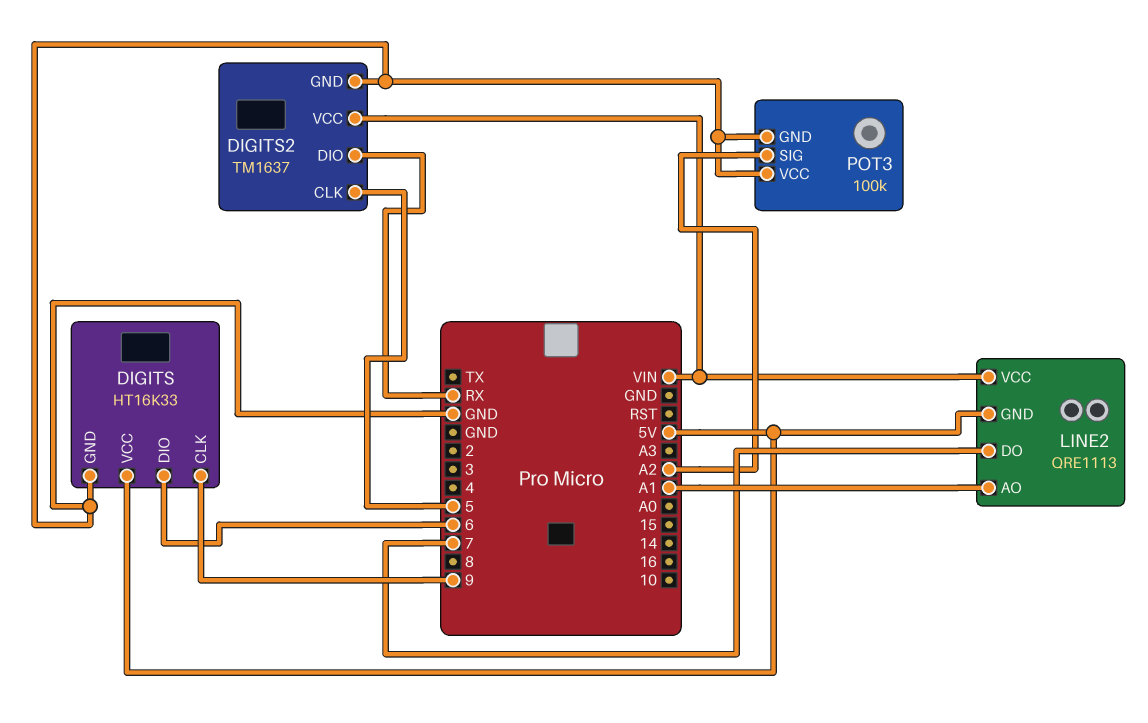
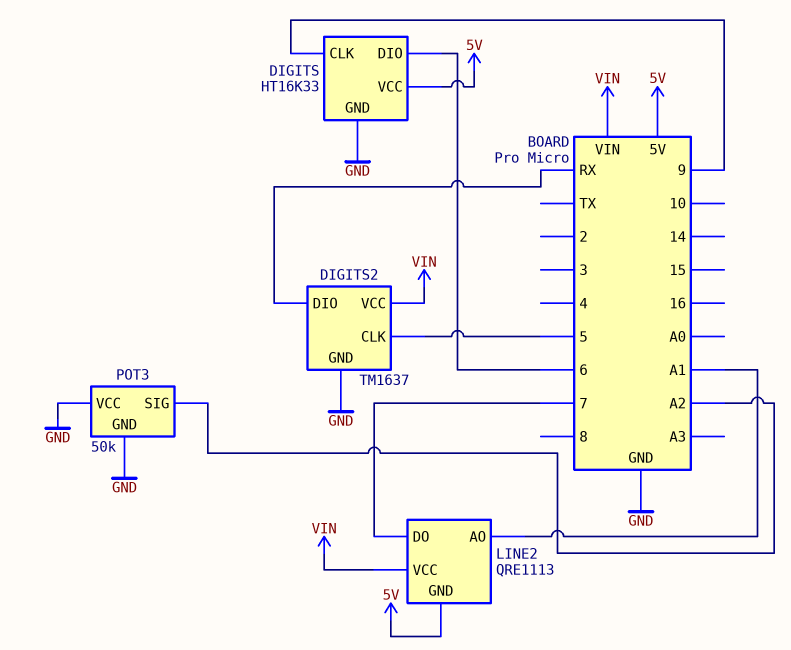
POT3: 100k -> 50k

